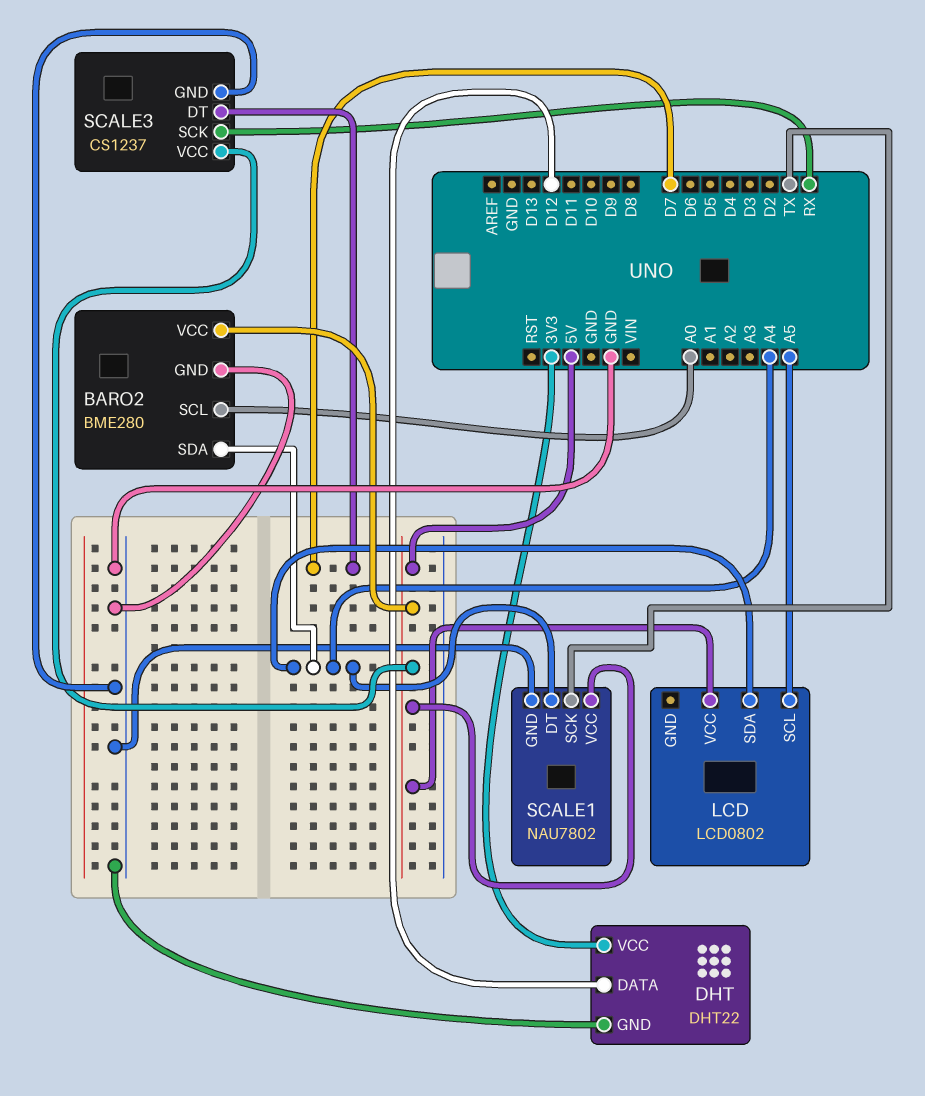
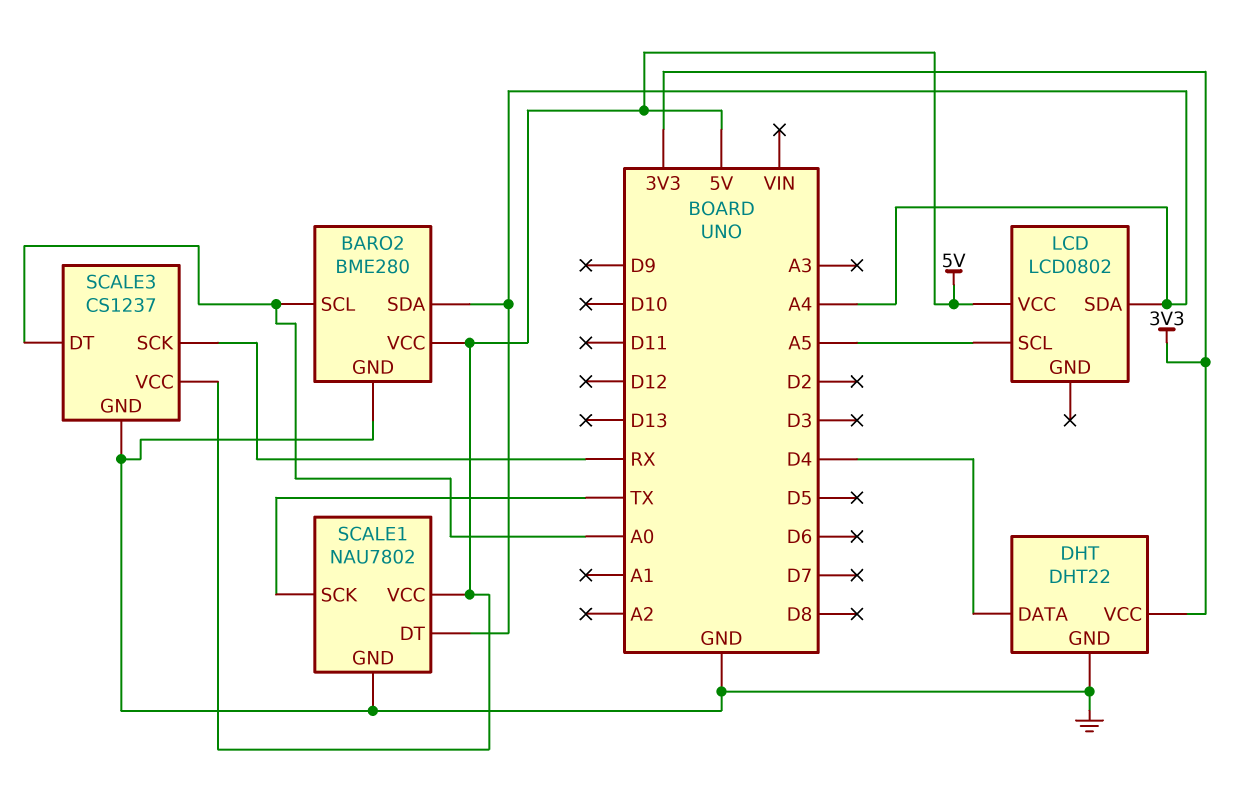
DHT pin DATA: D12 -> D4
SCALE3 pin DT: D7 -> A0

